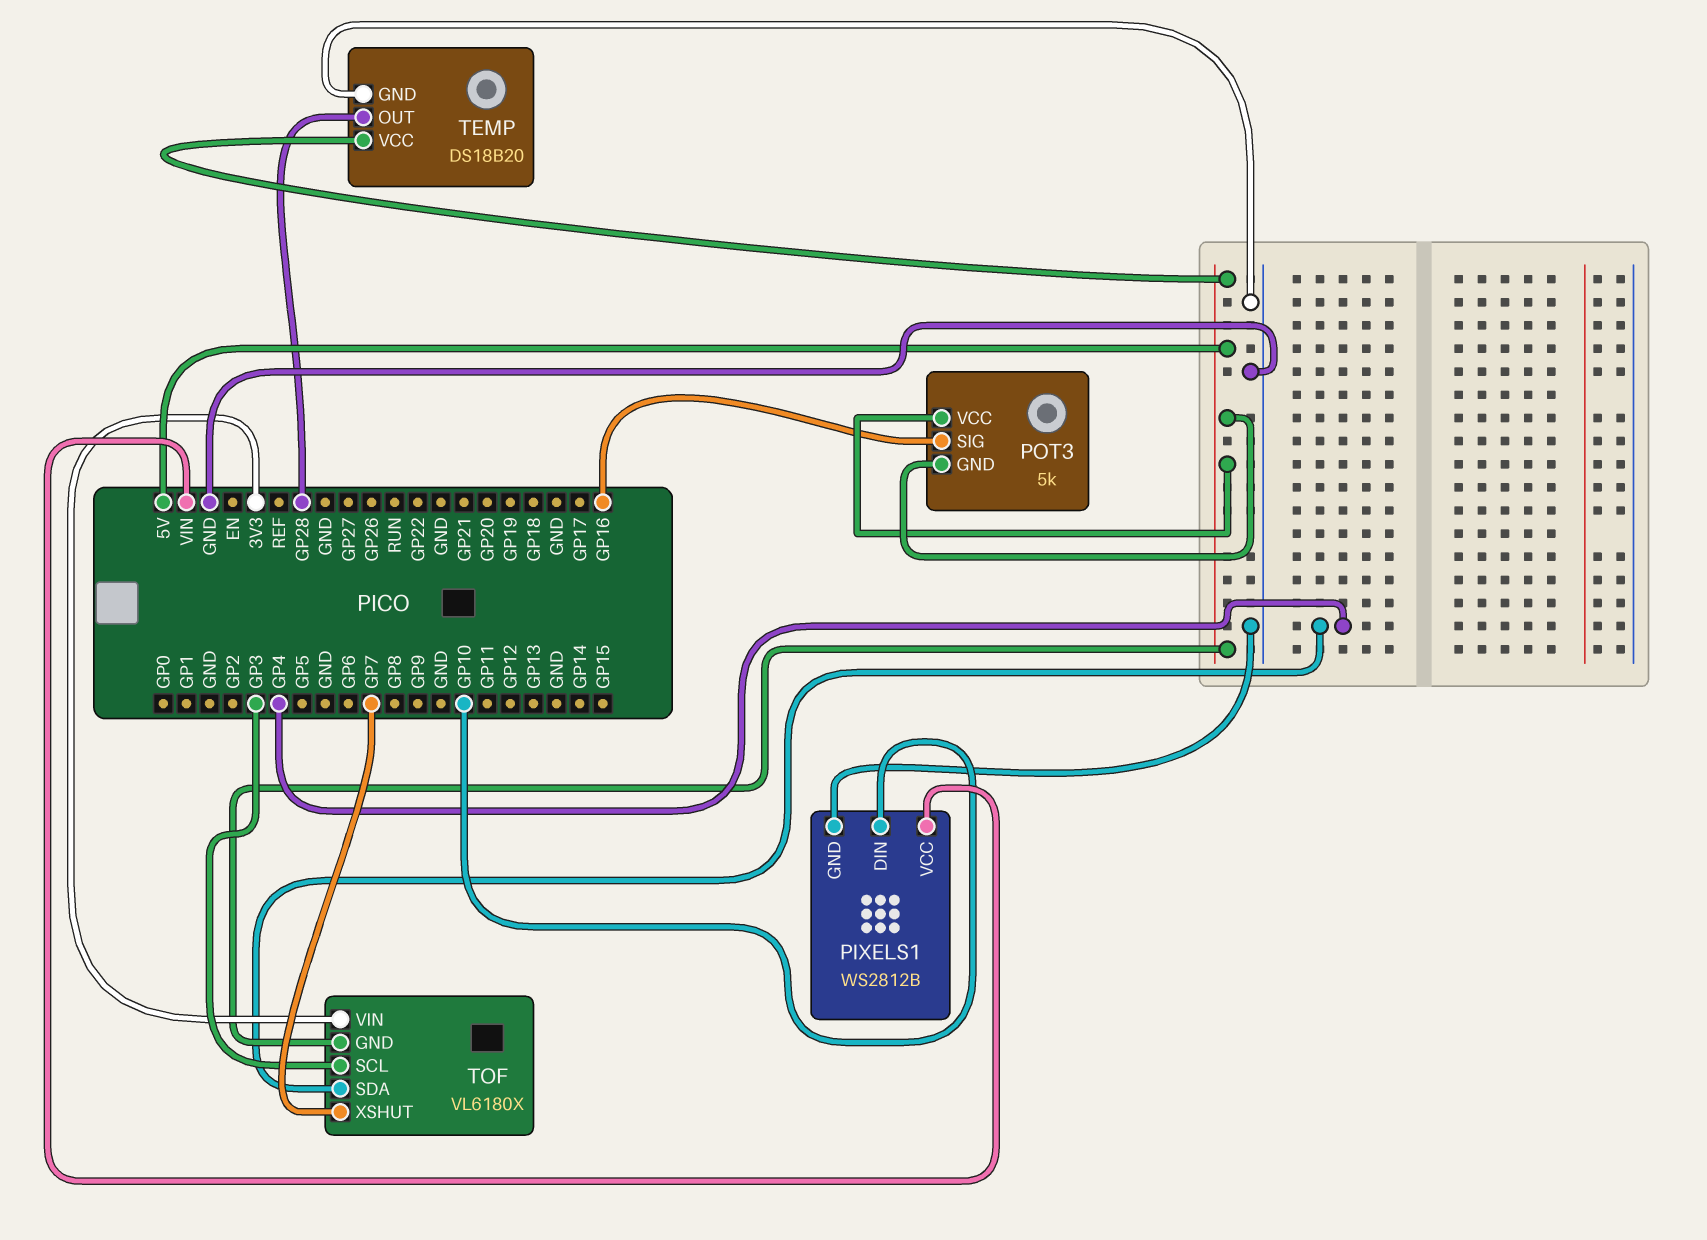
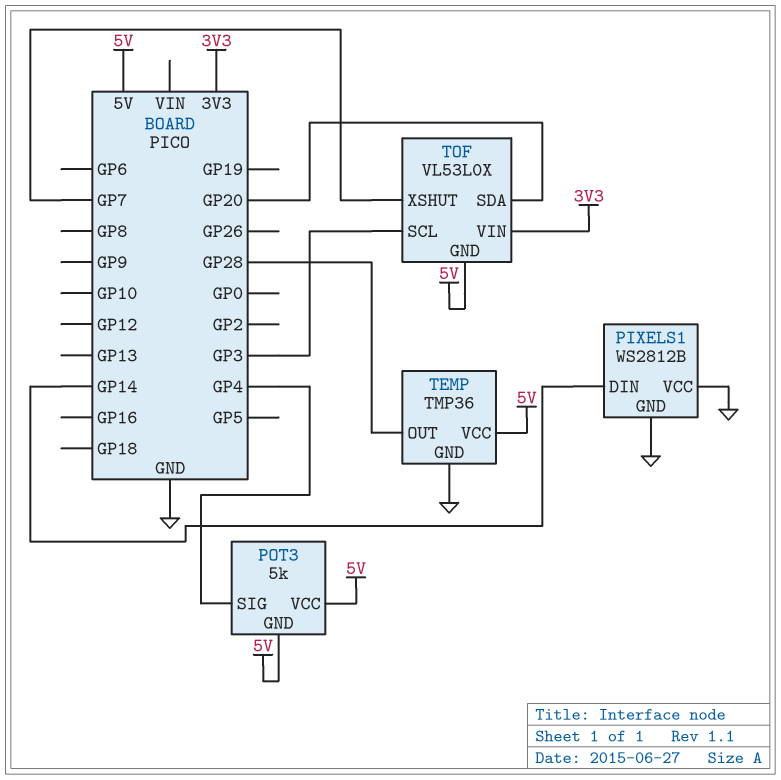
PIXELS1 pin DIN: GP10 -> GP14
PIXELS1 pin VCC: VIN -> GND
POT3 pin SIG: GP16 -> GP4
TEMP: DS18B20 -> TMP36
TOF: VL6180X -> VL53L0X
TOF pin SDA: GP4 -> GP20

